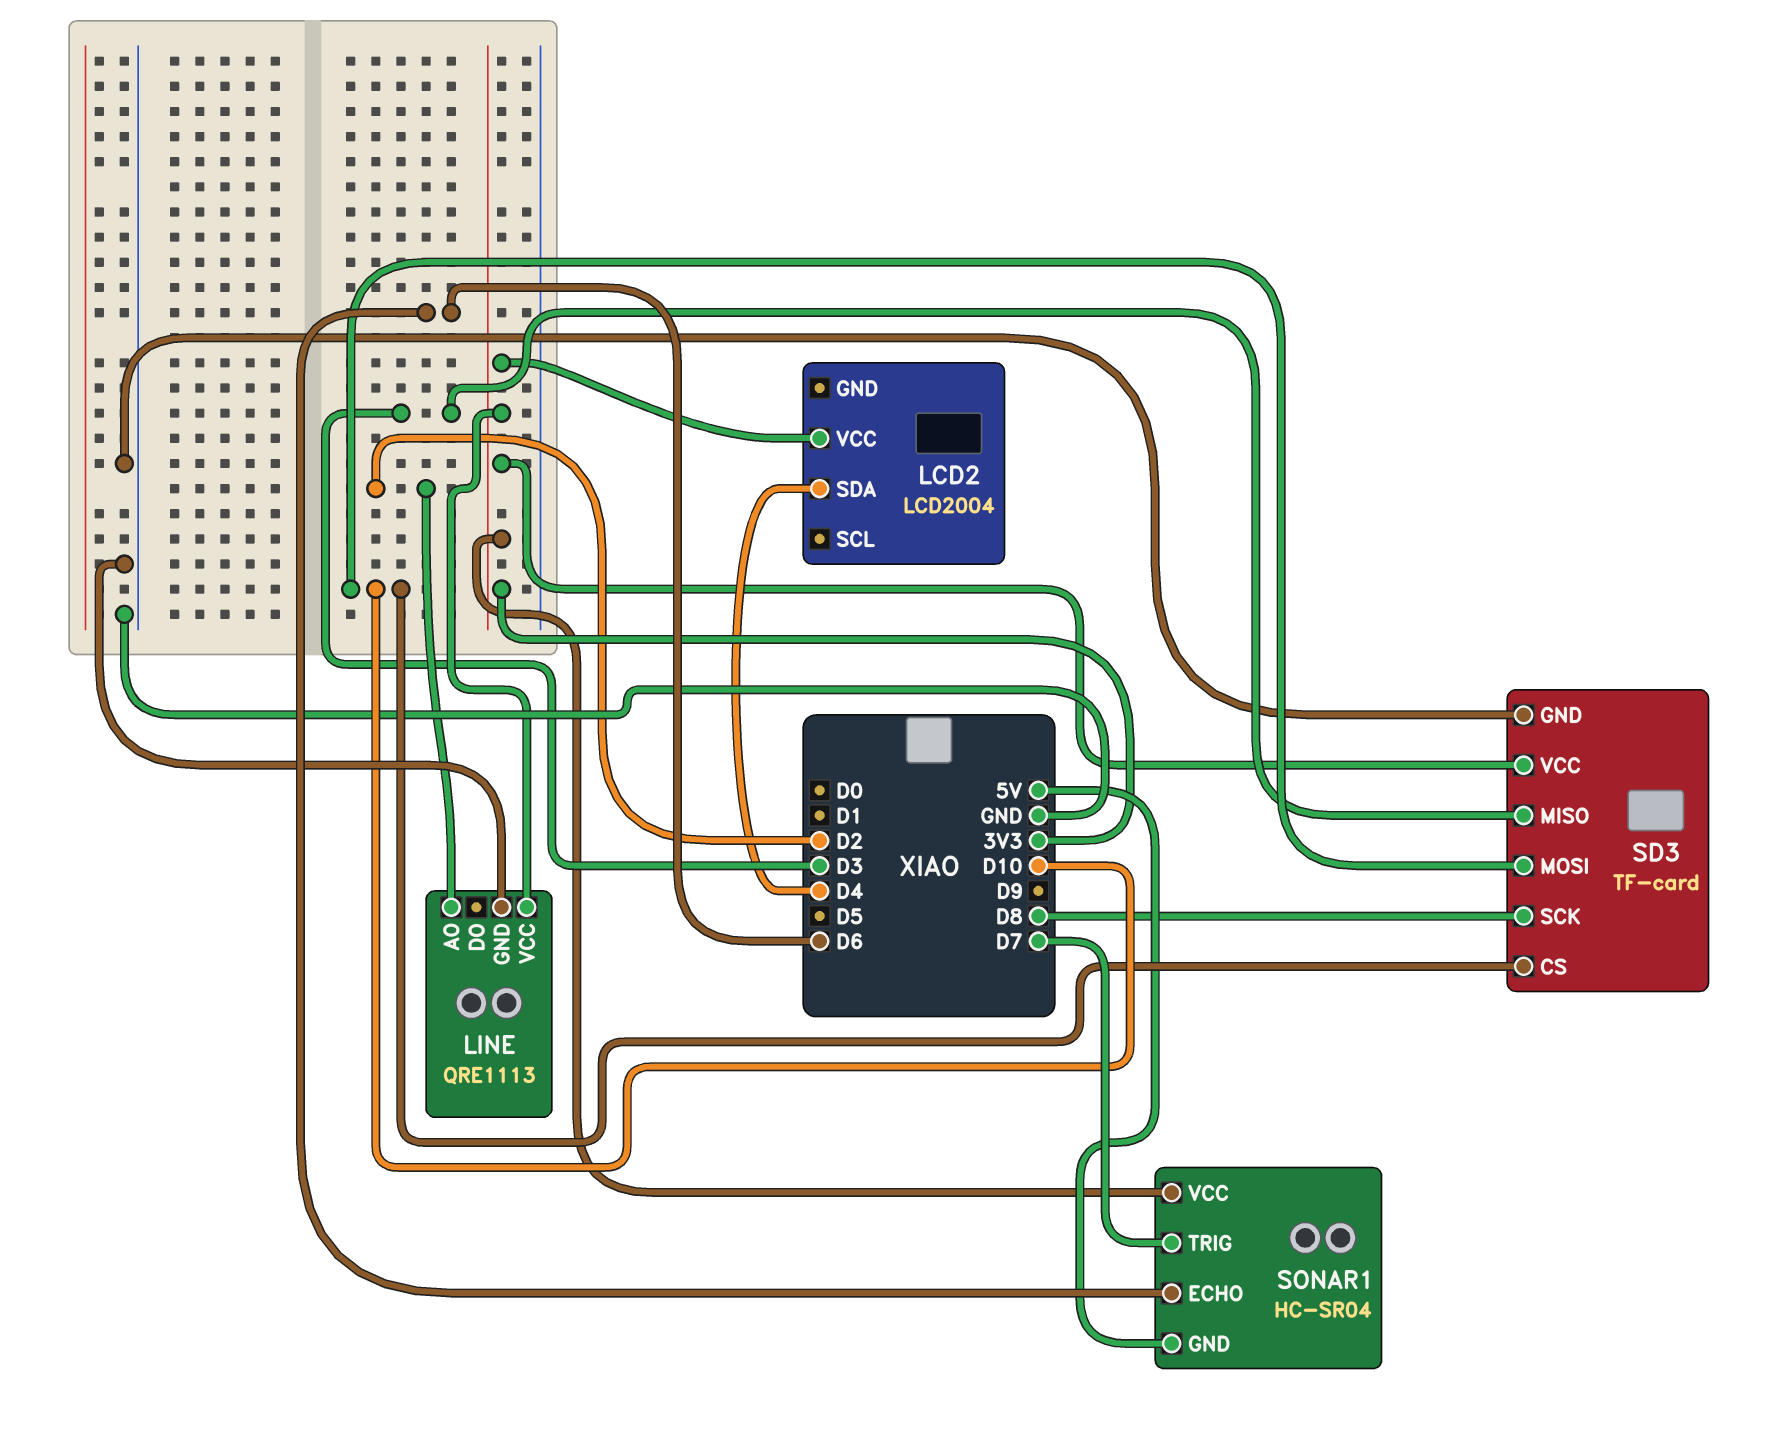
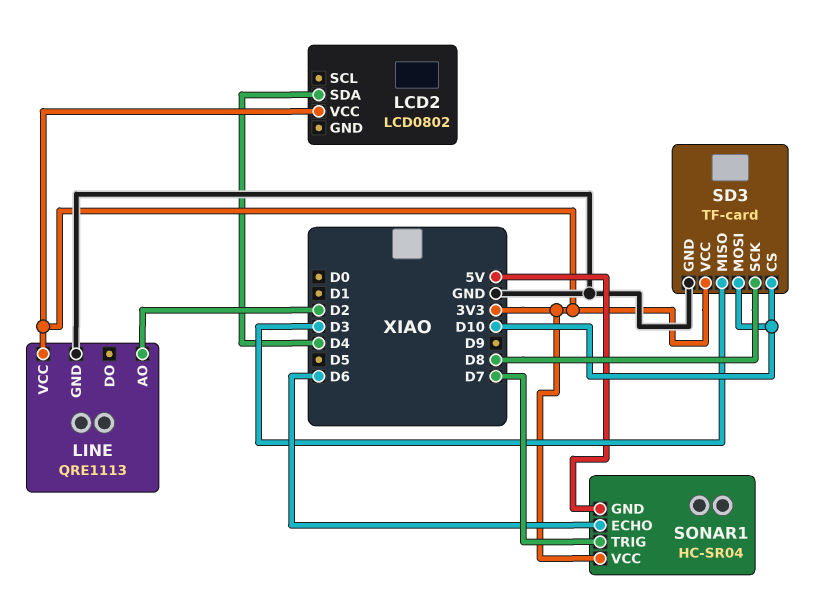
LCD2: LCD2004 -> LCD0802

